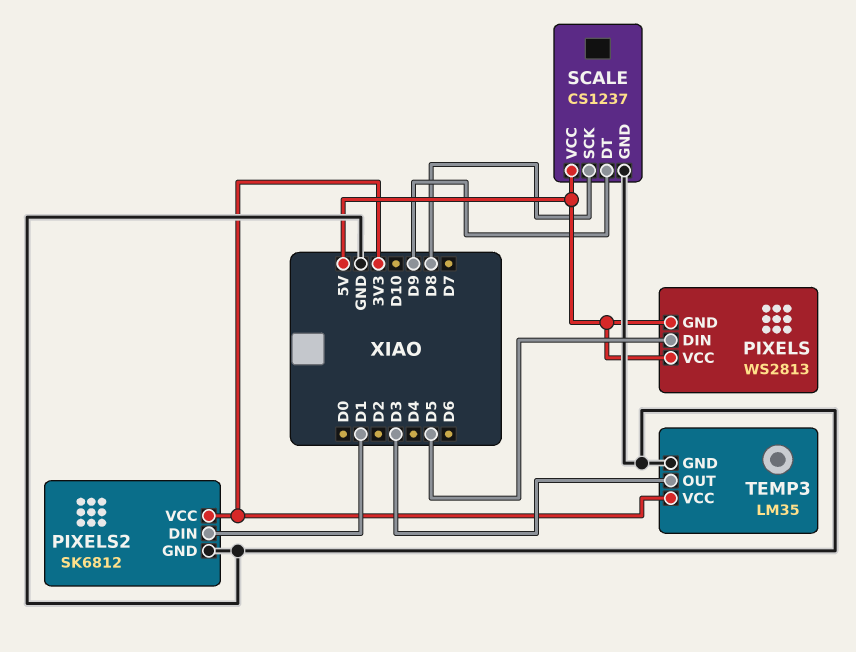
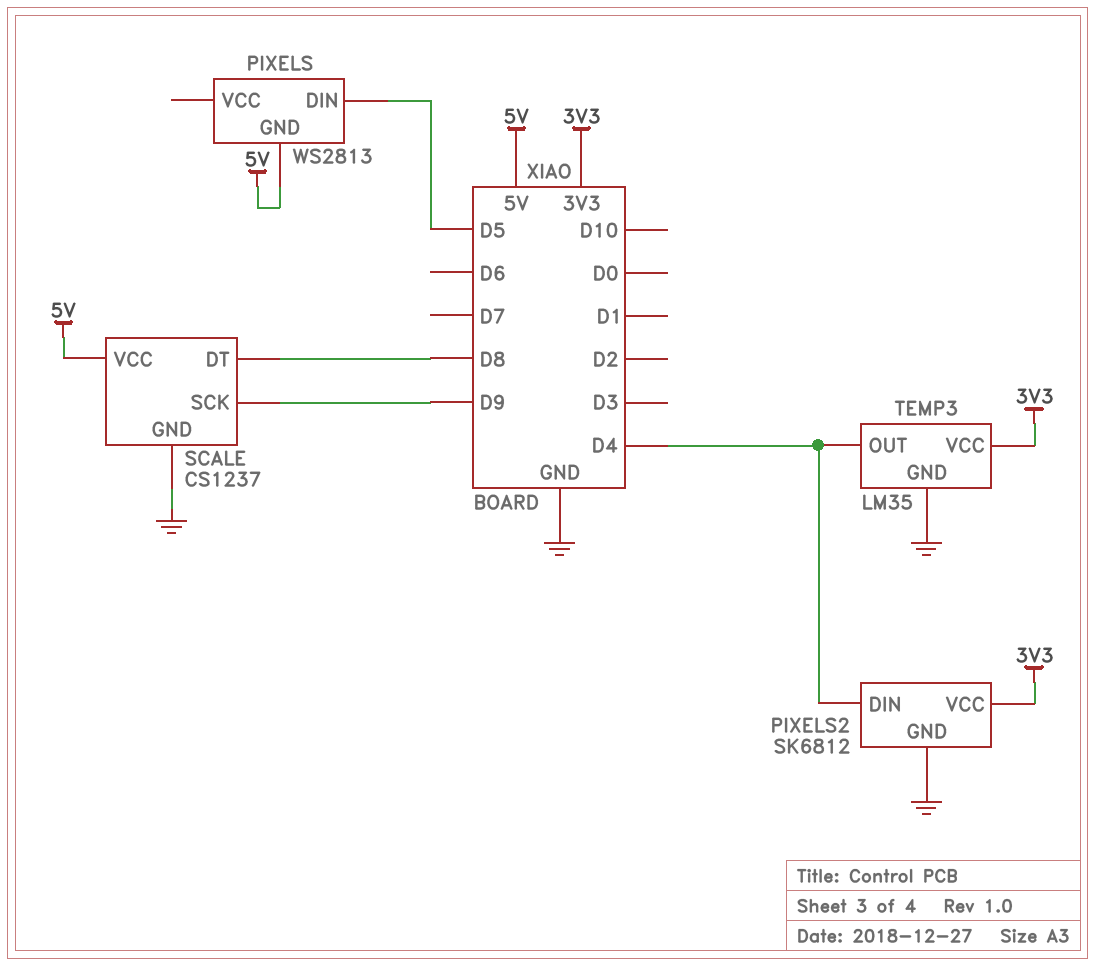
PIXELS pin VCC: 5V -> none
PIXELS2 pin DIN: D1 -> D4
SCALE pin DT: D9 -> D8
SCALE pin SCK: D8 -> D9
TEMP3 pin OUT: D3 -> D4

